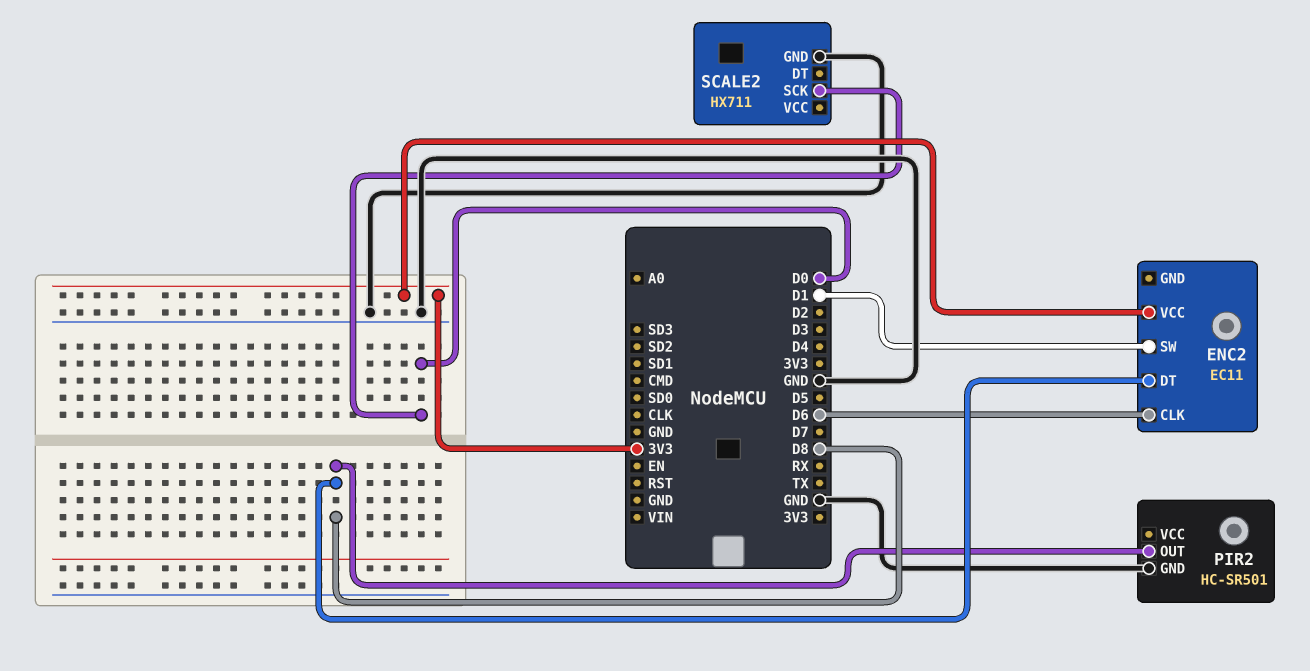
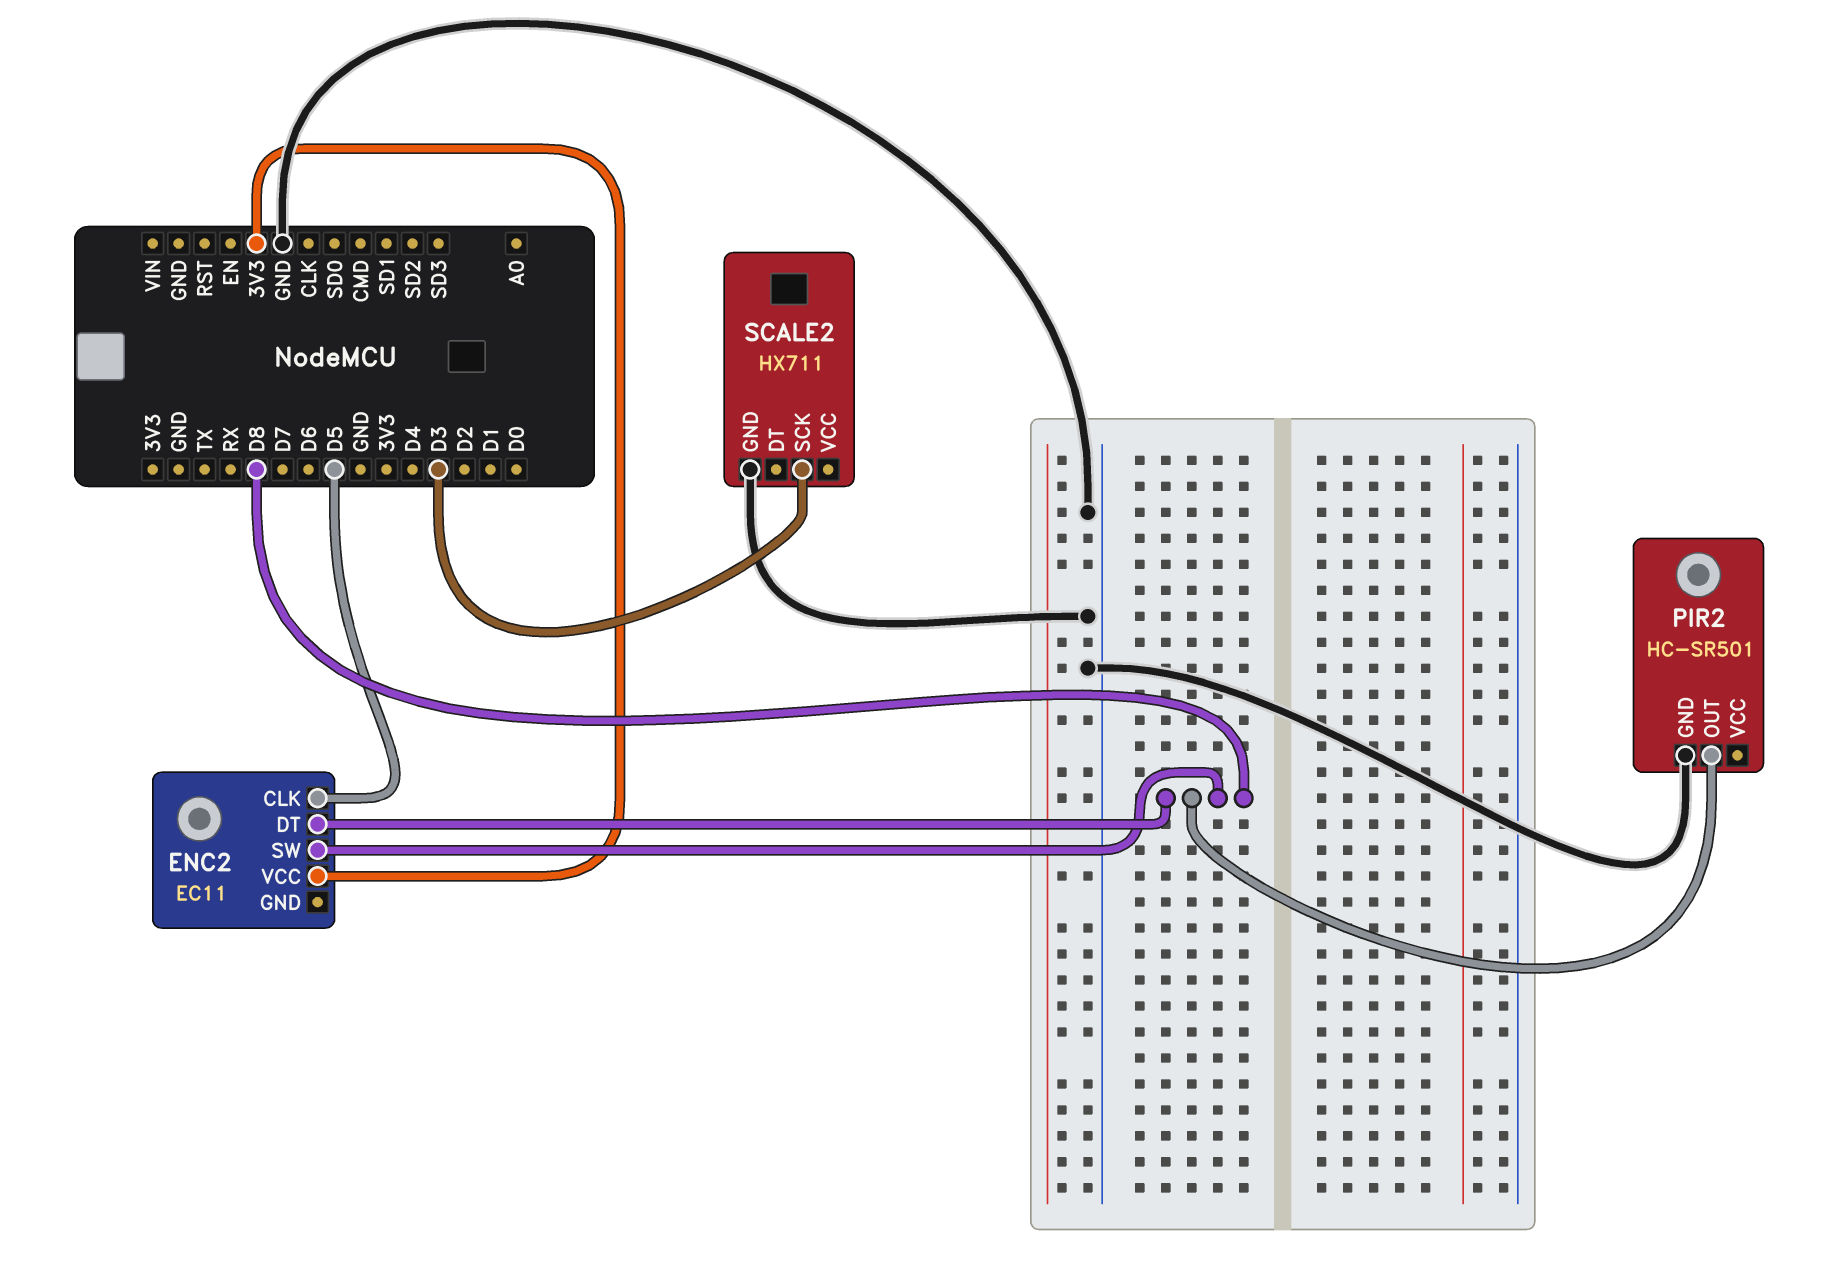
ENC2 pin CLK: D6 -> D5
ENC2 pin SW: D1 -> D8
SCALE2 pin SCK: D0 -> D3

